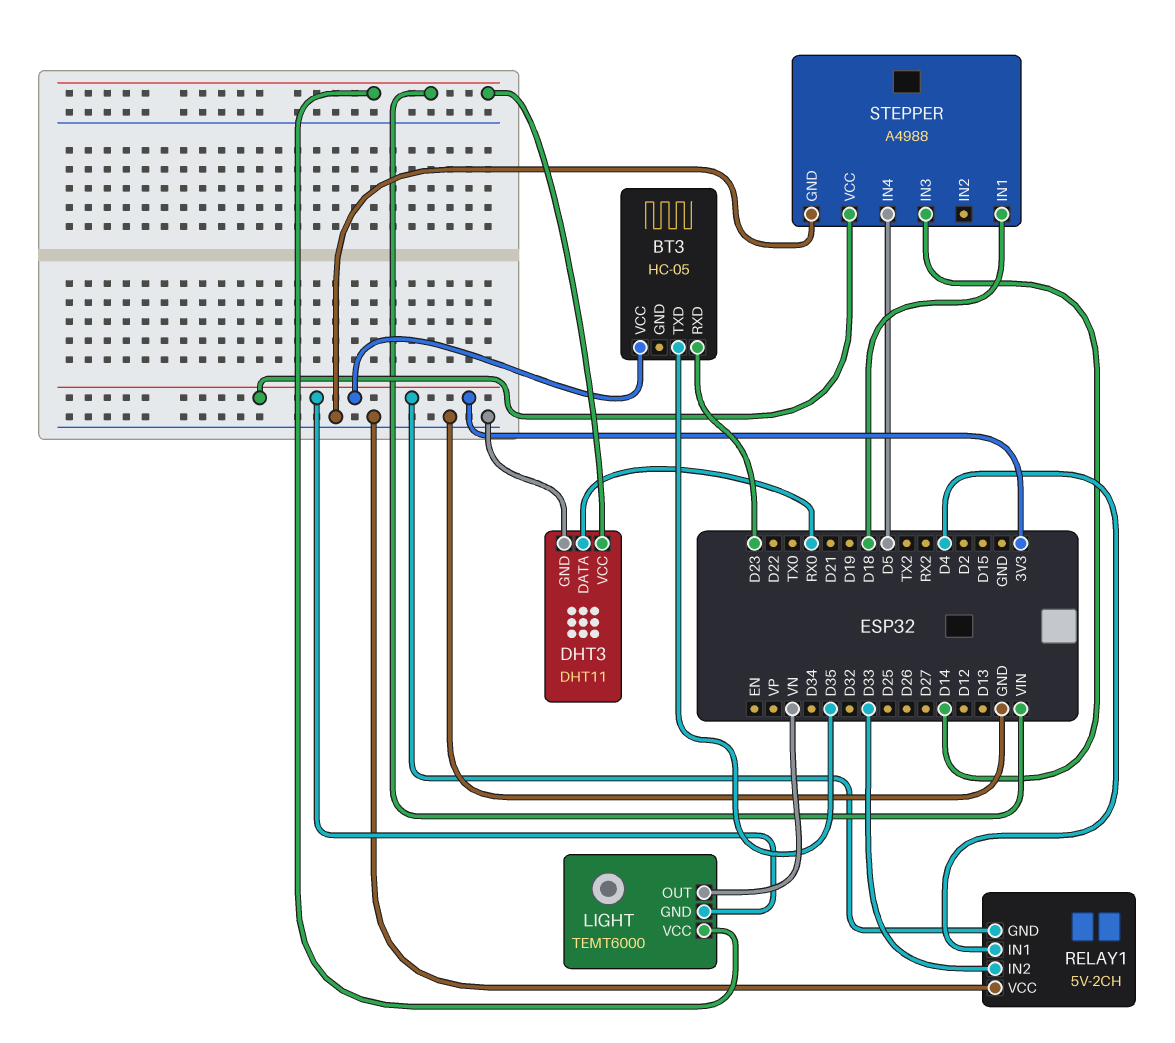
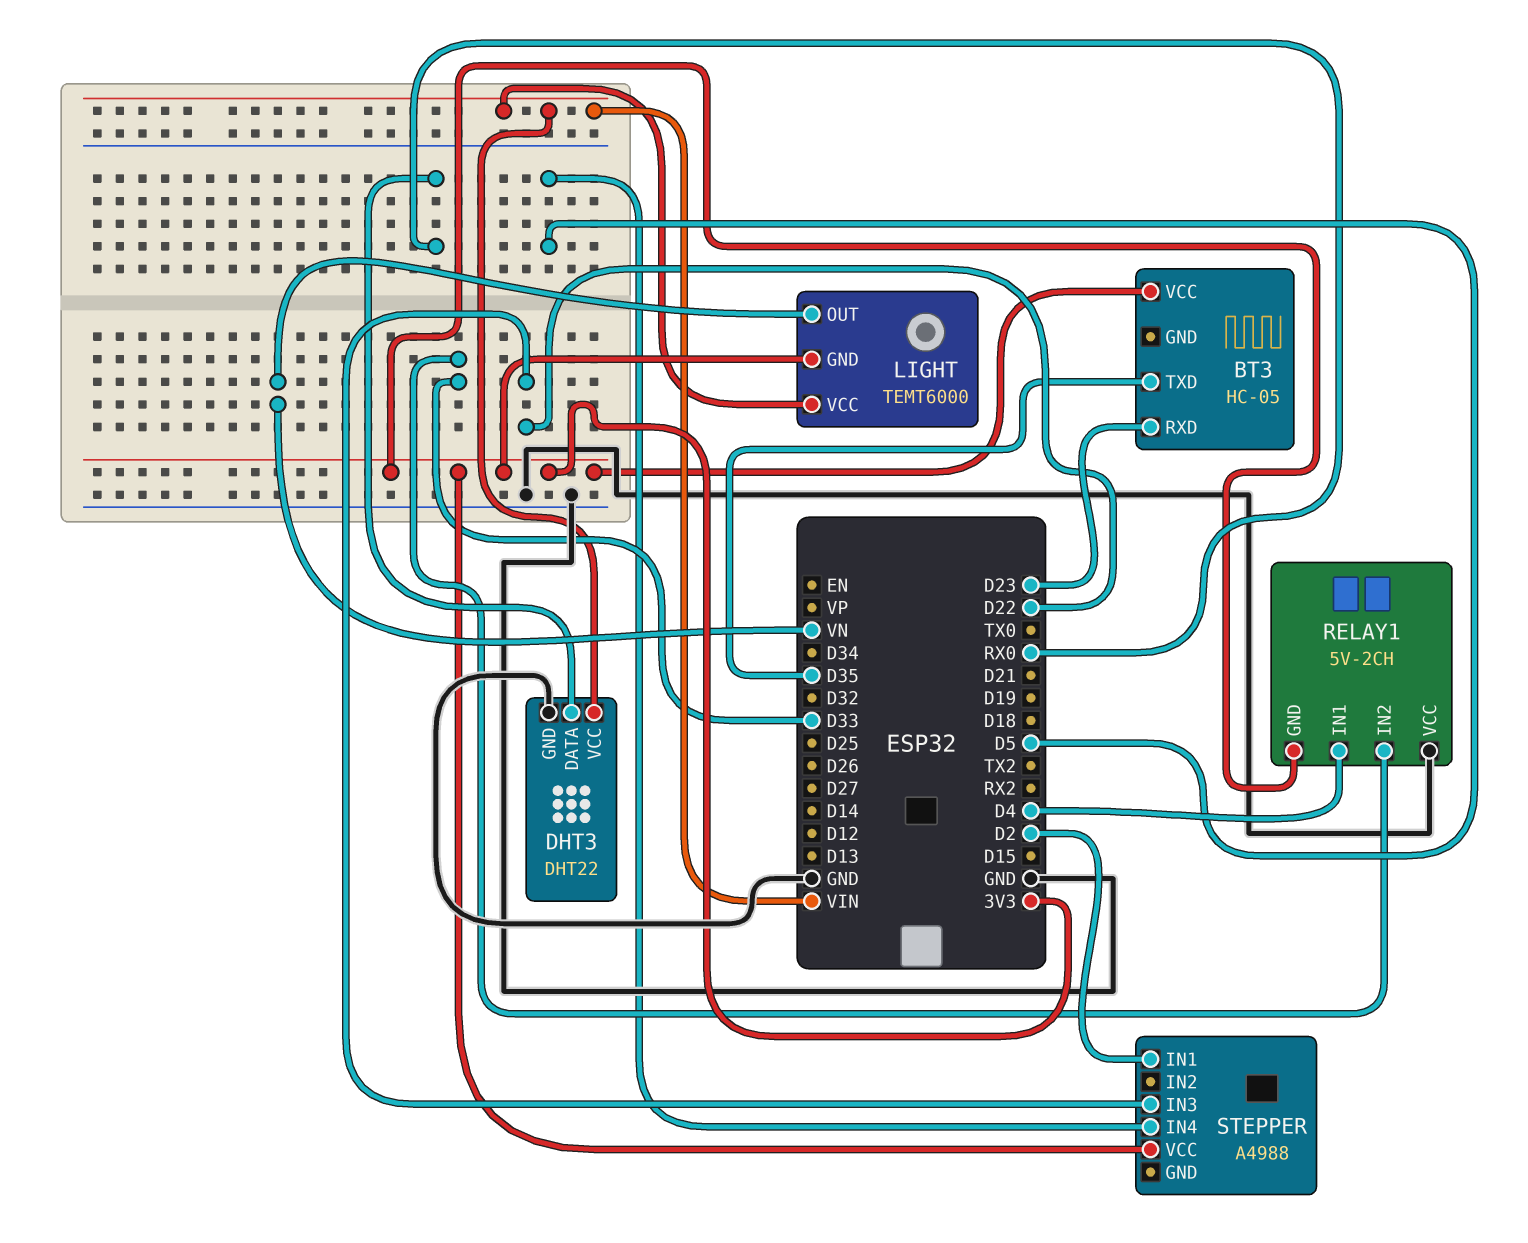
DHT3: DHT11 -> DHT22
STEPPER pin GND: GND -> none
STEPPER pin IN1: D18 -> D2
STEPPER pin IN3: D14 -> D22

